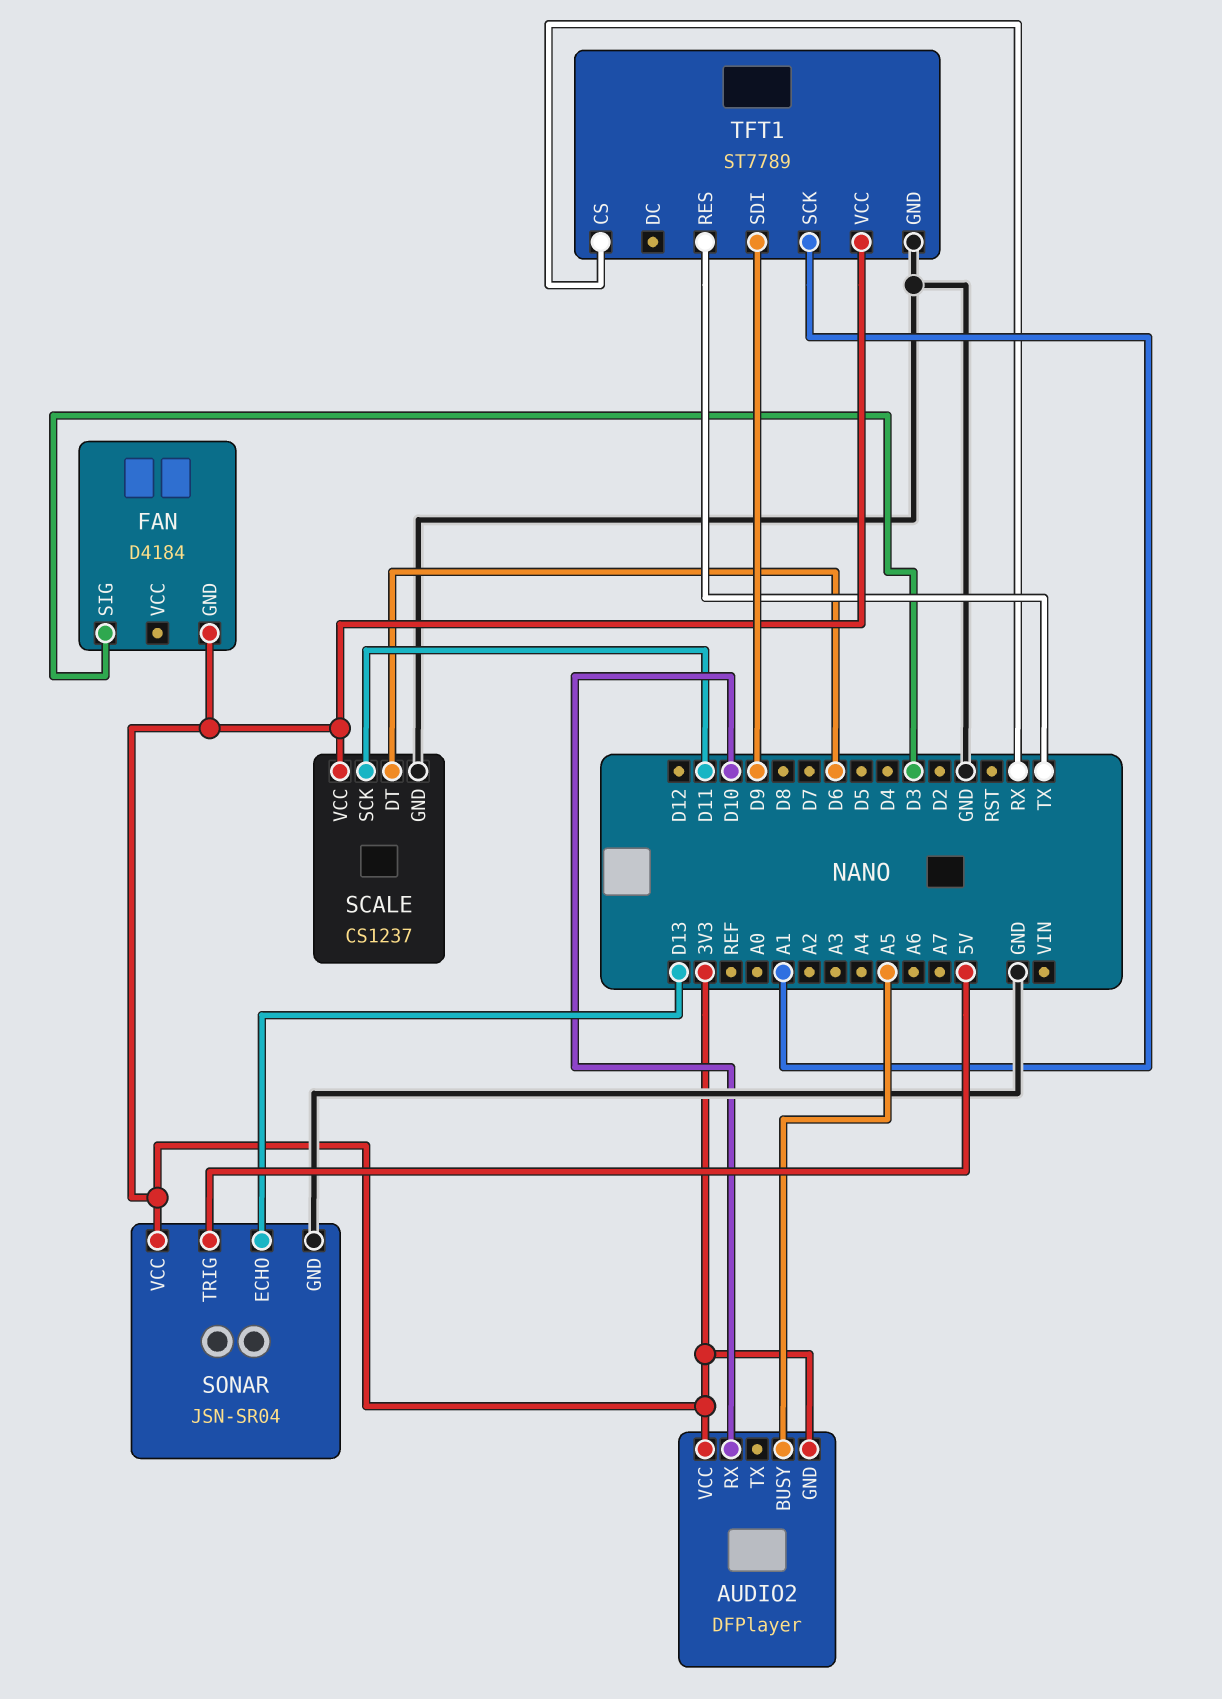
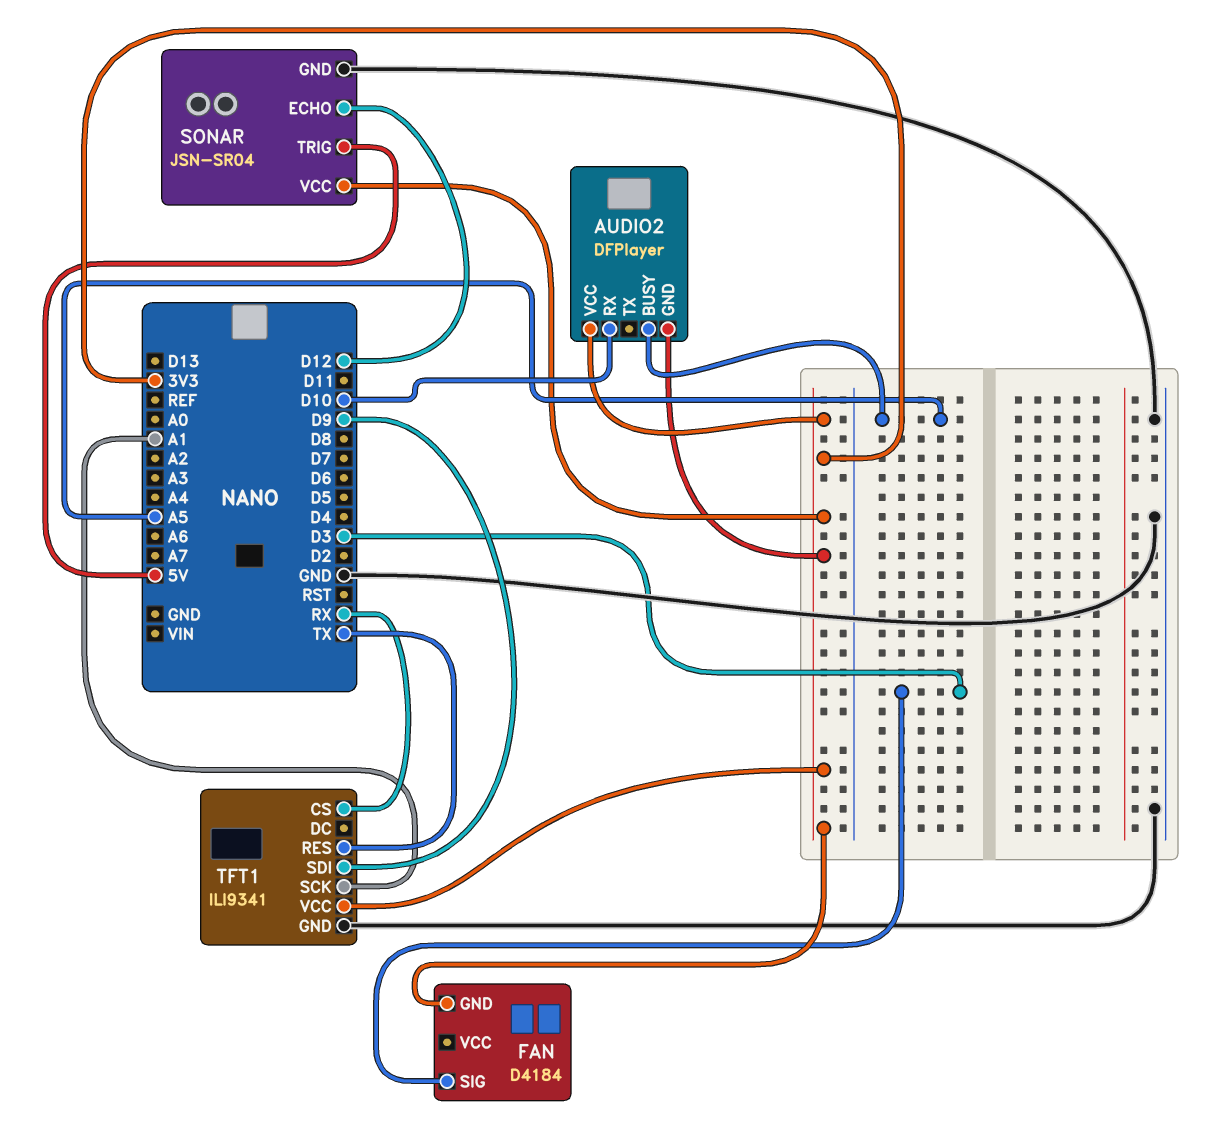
SCALE: CS1237 -> none
SCALE pin DT: D6 -> none
SCALE pin GND: GND -> none
SCALE pin SCK: D11 -> none
SCALE pin VCC: 3V3 -> none
SONAR pin ECHO: D13 -> D12
TFT1: ST7789 -> ILI9341

